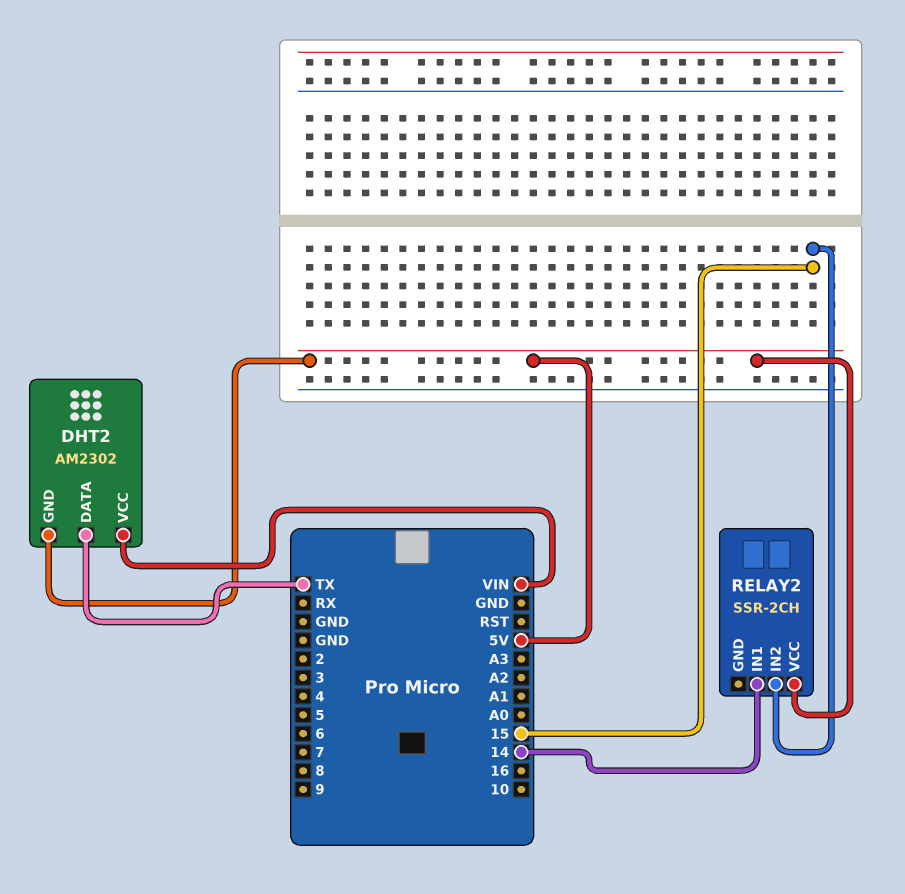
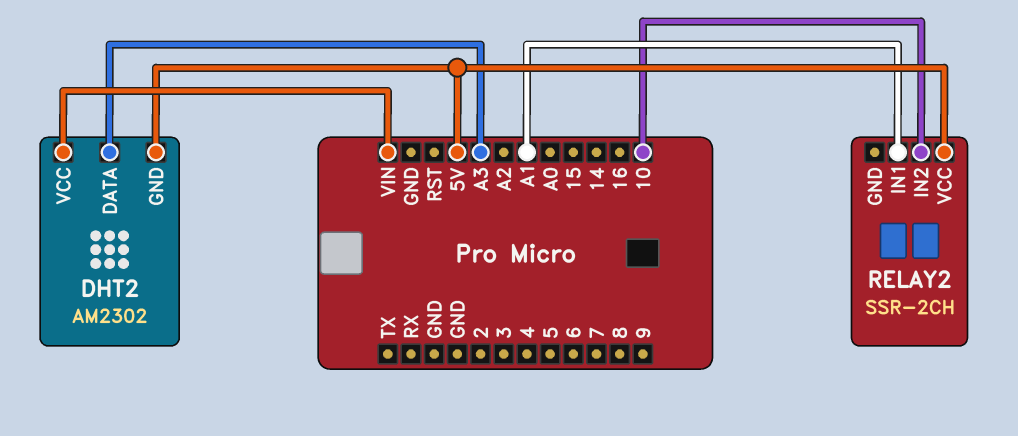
DHT2 pin DATA: TX -> A3
RELAY2 pin IN1: 14 -> A1
RELAY2 pin IN2: 15 -> 10

